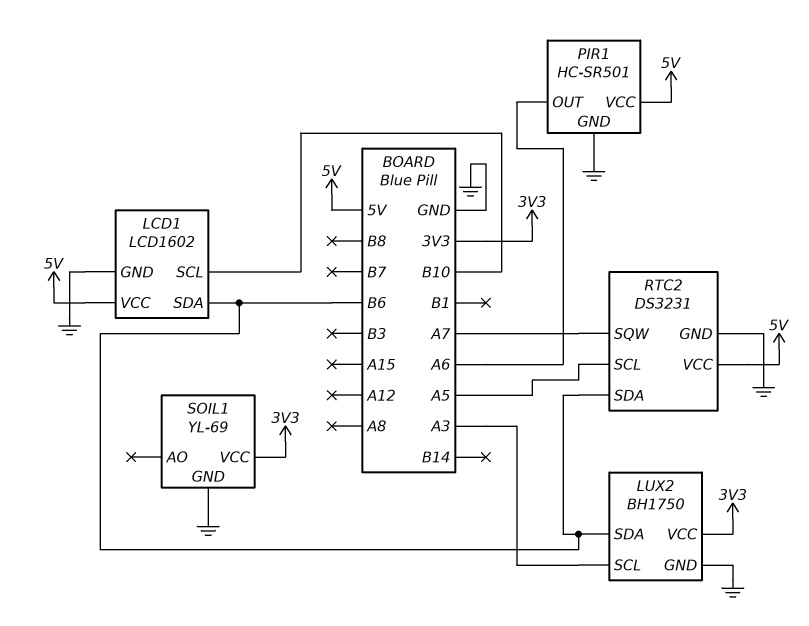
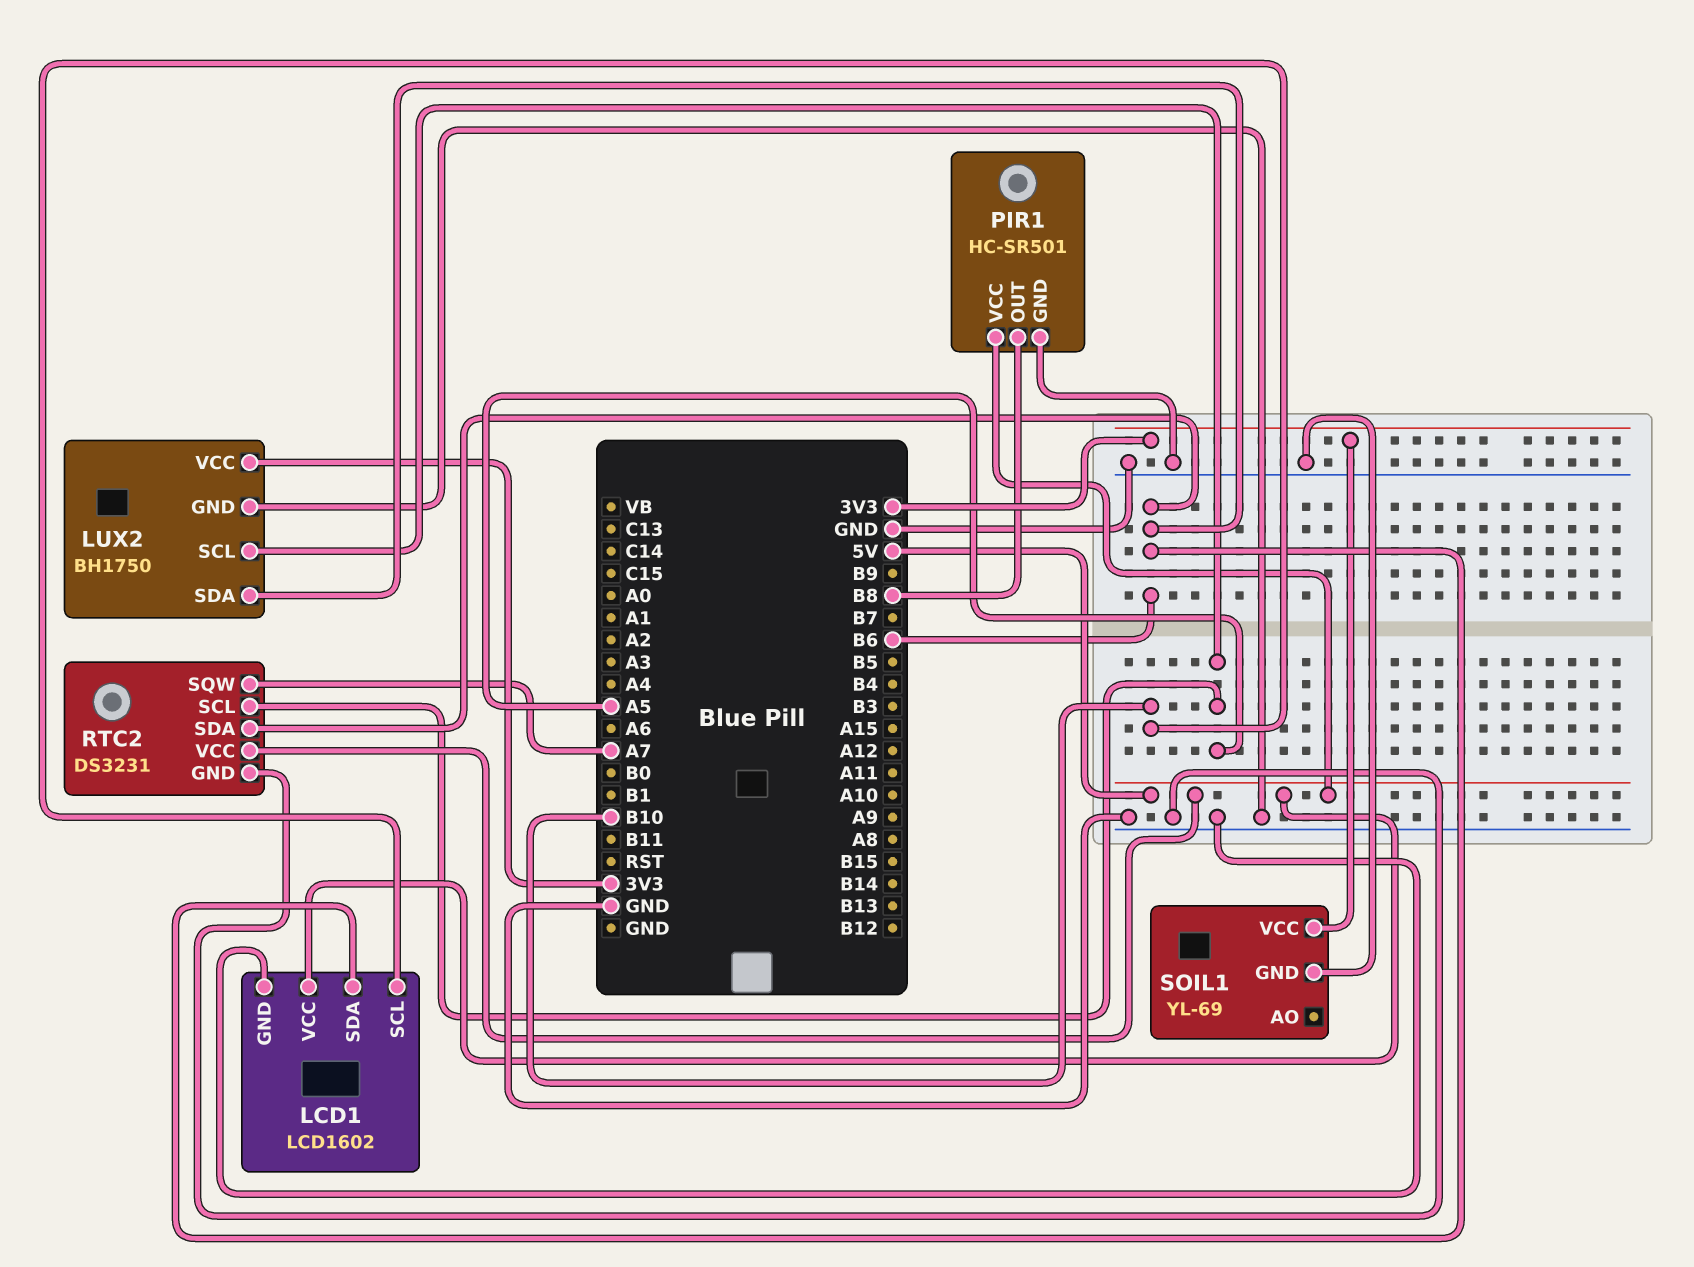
LUX2 pin SCL: A3 -> A5
PIR1 pin OUT: A6 -> B8

